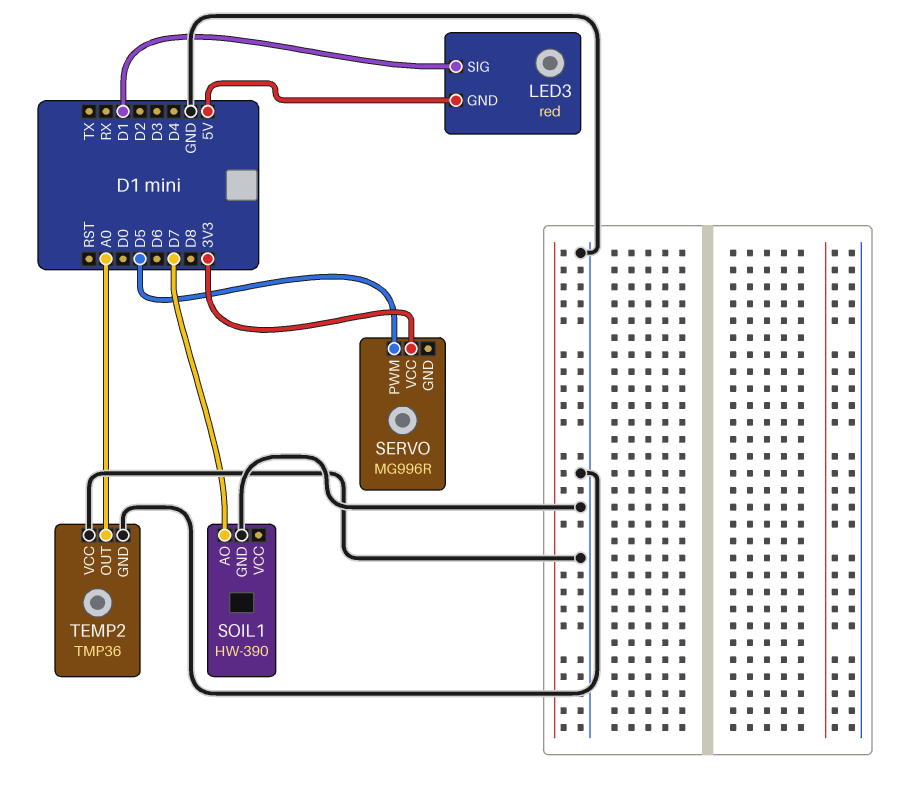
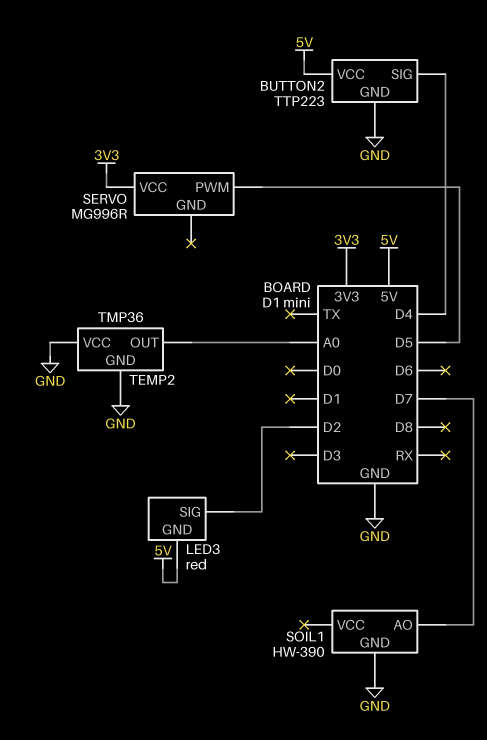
BUTTON2: none -> TTP223
BUTTON2 pin GND: none -> GND
BUTTON2 pin SIG: none -> D4
BUTTON2 pin VCC: none -> 5V
LED3 pin SIG: D1 -> D2

